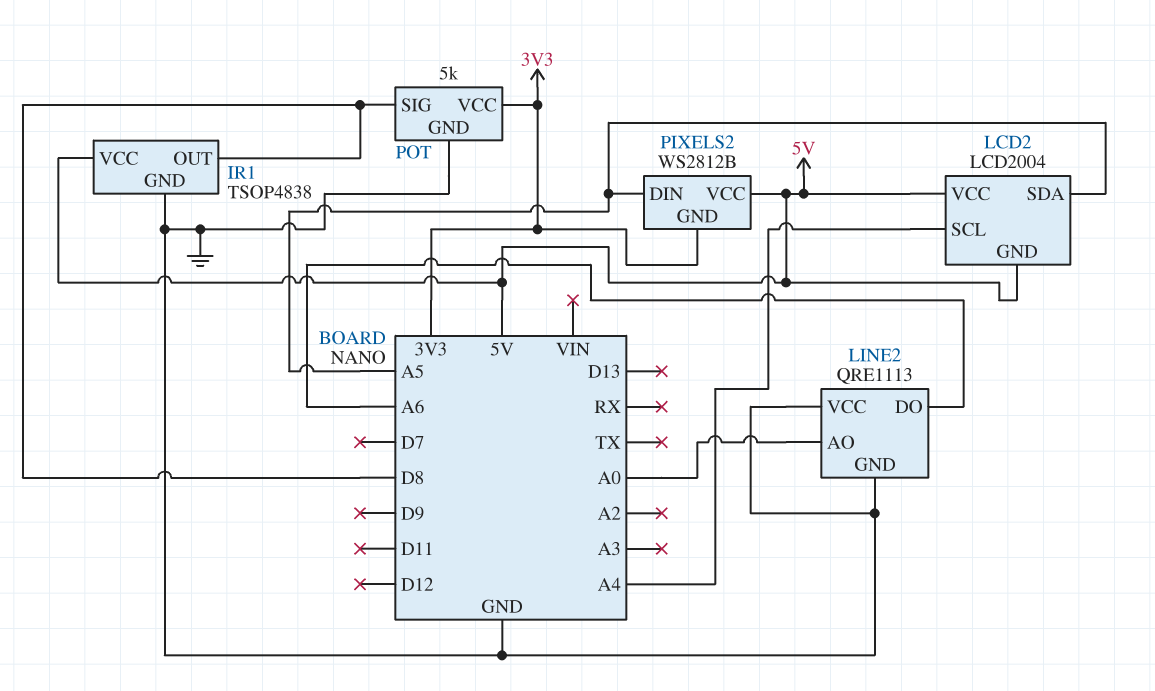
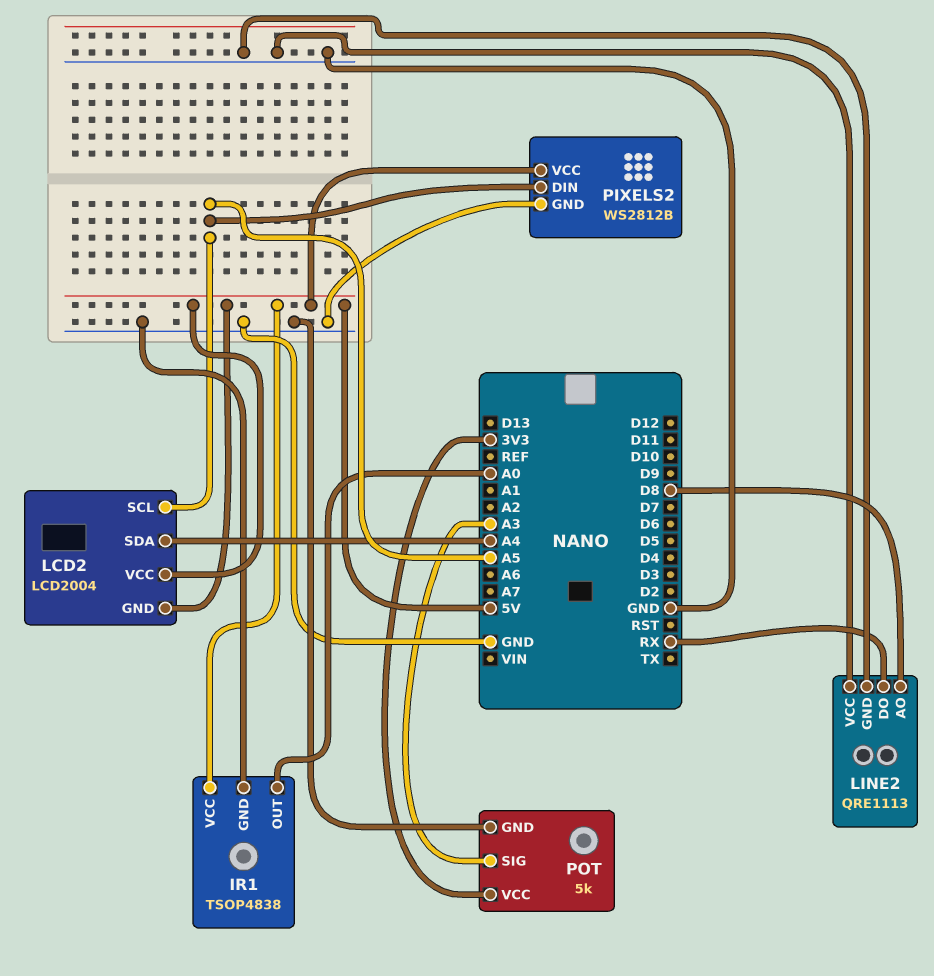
IR1 pin OUT: D8 -> A0
LCD2 pin SCL: A4 -> A5
LCD2 pin SDA: A5 -> A4
LINE2 pin AO: A0 -> D8
LINE2 pin DO: A6 -> RX
PIXELS2 pin GND: 3V3 -> GND
POT pin SIG: D8 -> A3

